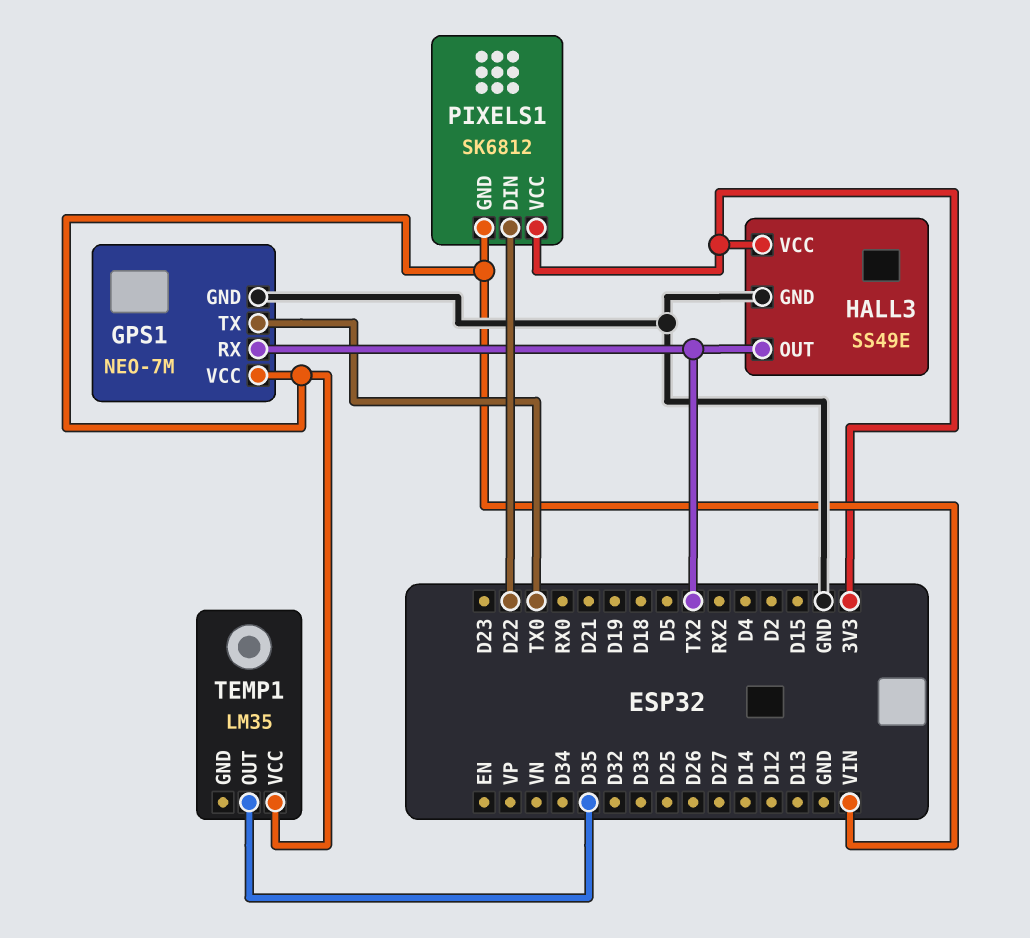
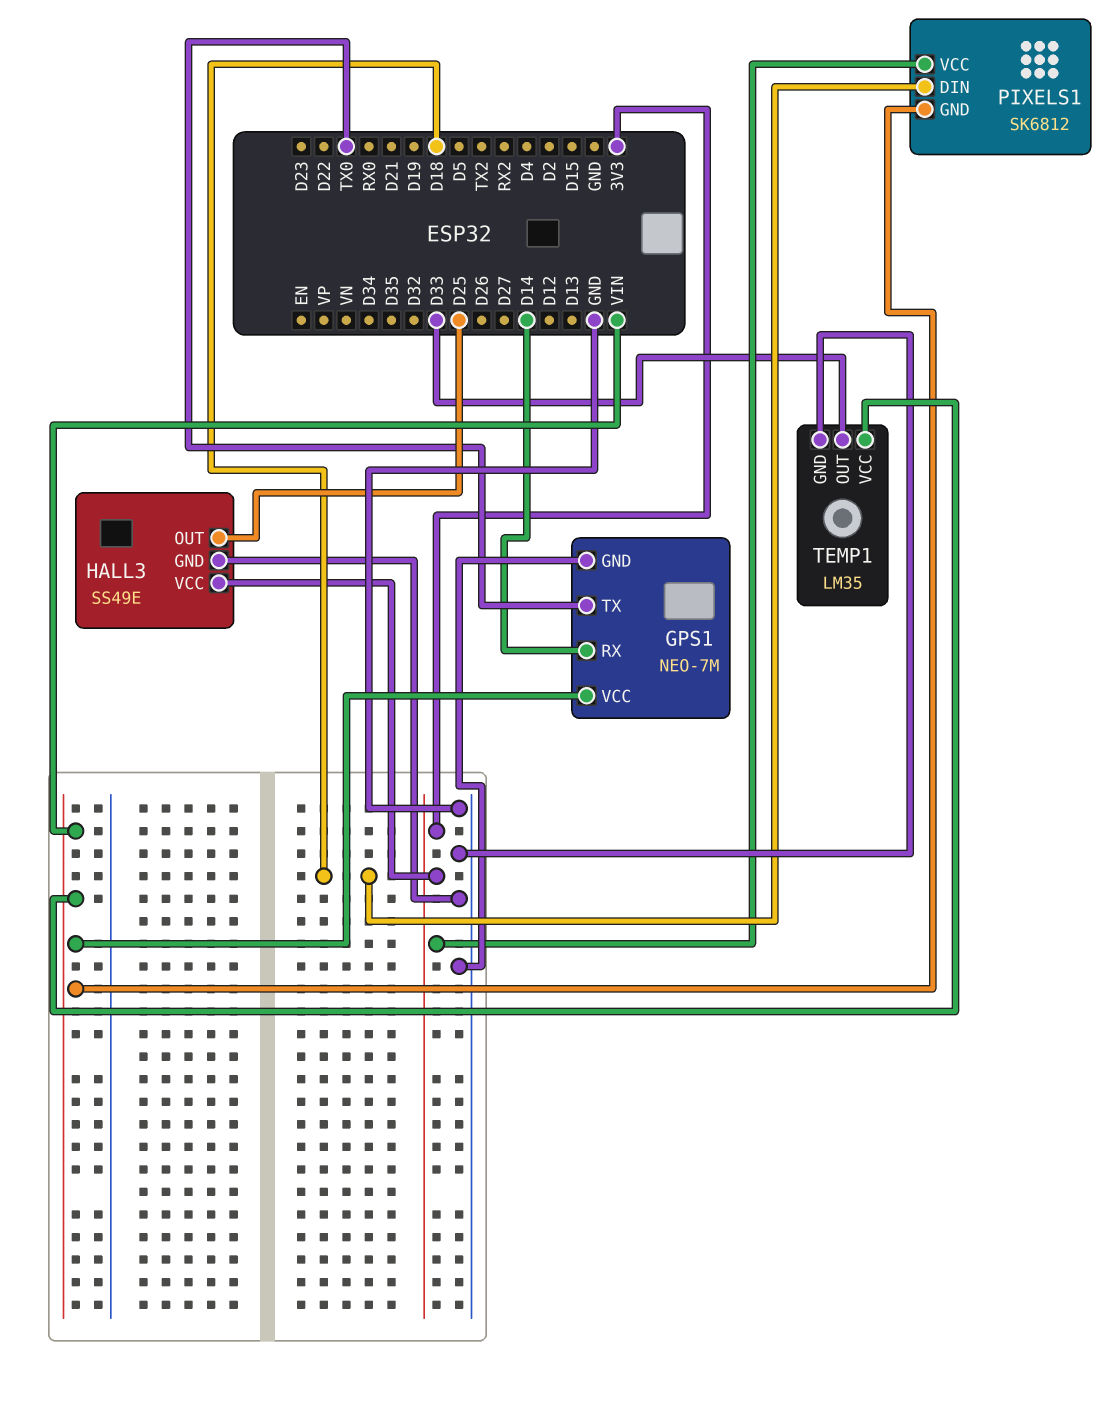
GPS1 pin RX: TX2 -> D14
HALL3 pin OUT: TX2 -> D25
PIXELS1 pin DIN: D22 -> D18
TEMP1 pin GND: none -> GND
TEMP1 pin OUT: D35 -> D33

